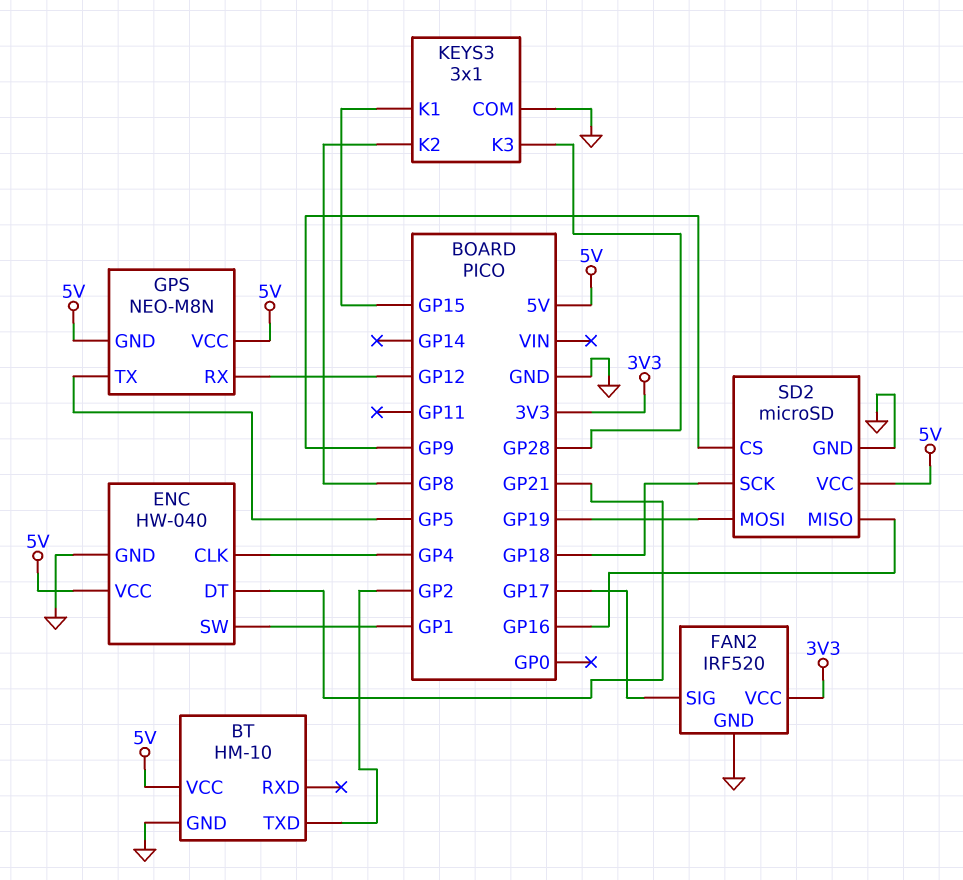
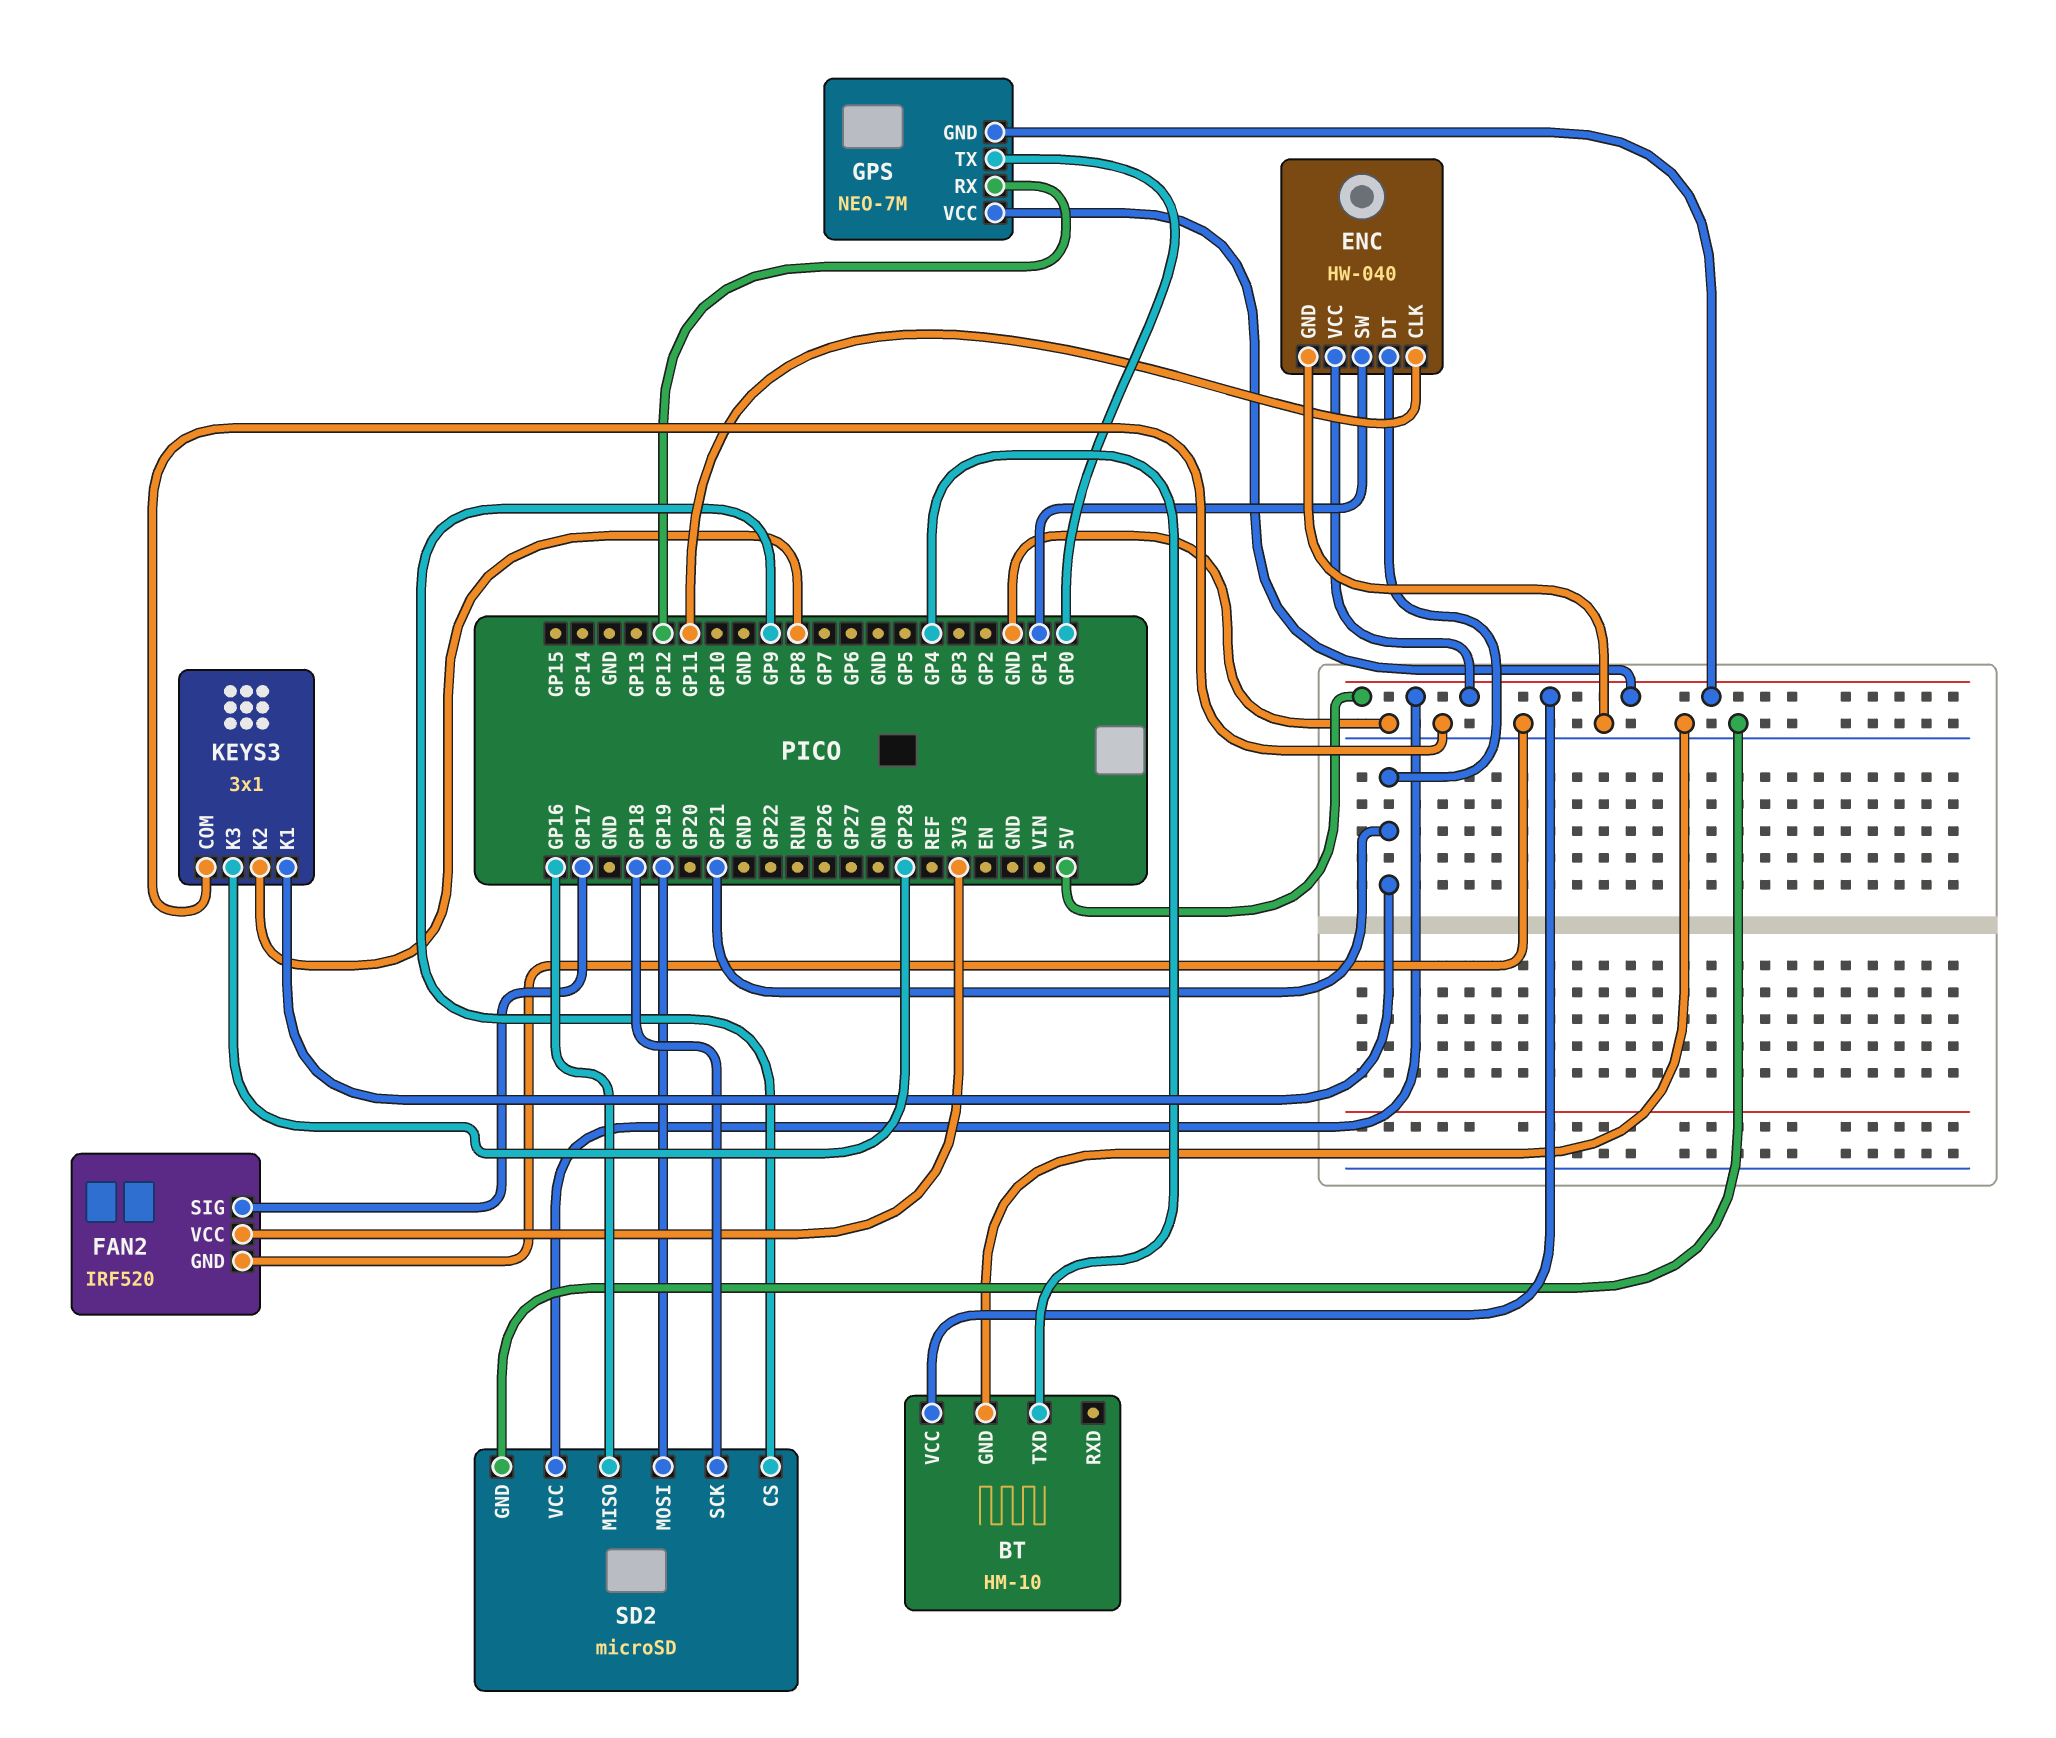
BT pin TXD: GP2 -> GP4
ENC pin CLK: GP4 -> GP11
GPS: NEO-M8N -> NEO-7M
GPS pin TX: GP5 -> GP0
KEYS3 pin K1: GP15 -> GP21

